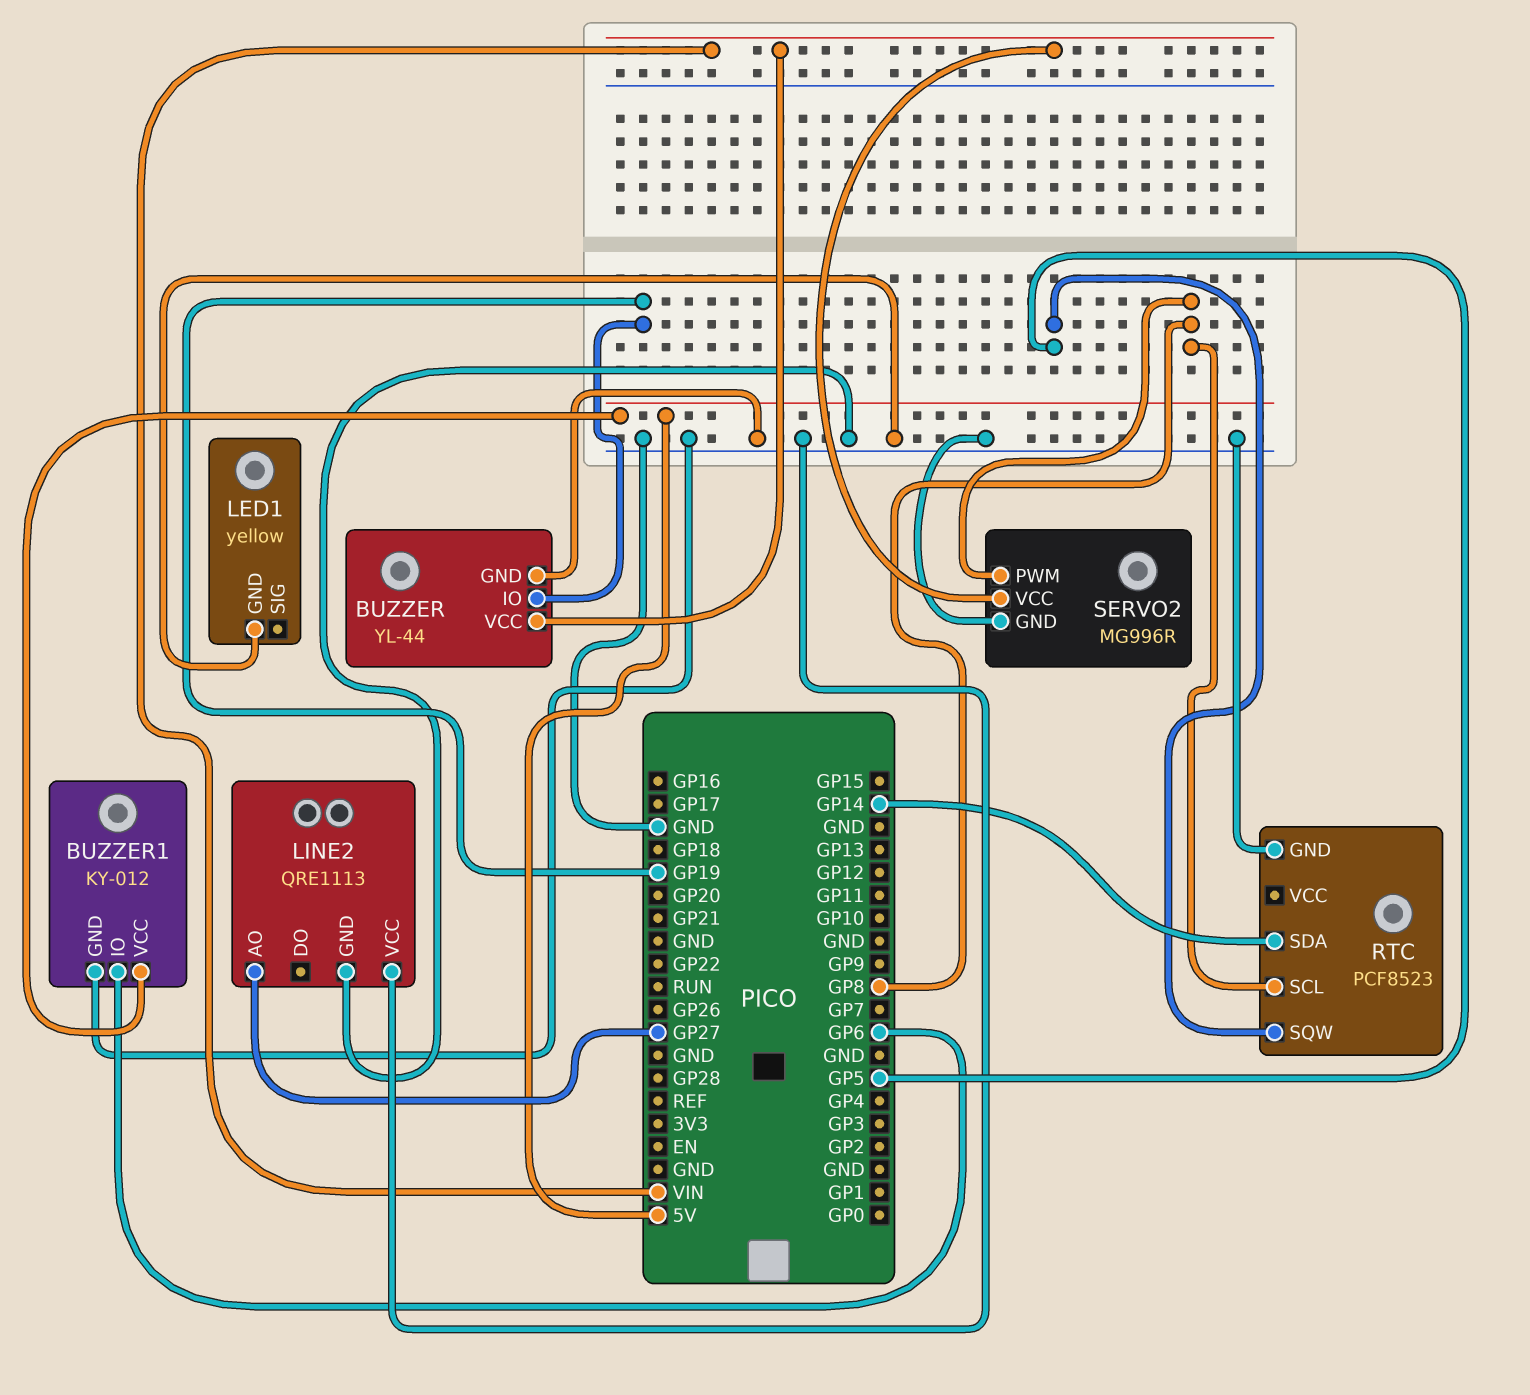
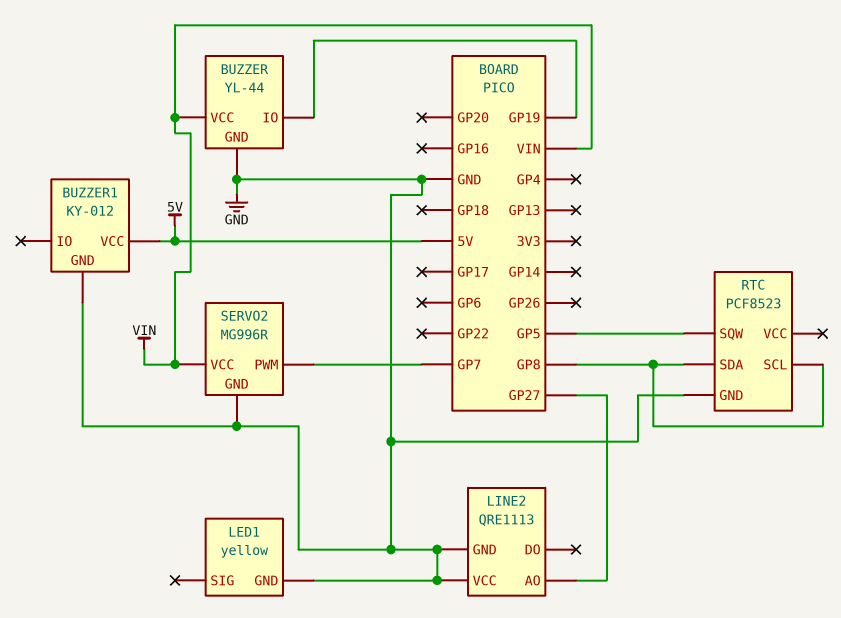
BUZZER1 pin IO: GP6 -> none
RTC pin SDA: GP14 -> GP8
SERVO2 pin PWM: GP8 -> GP7

